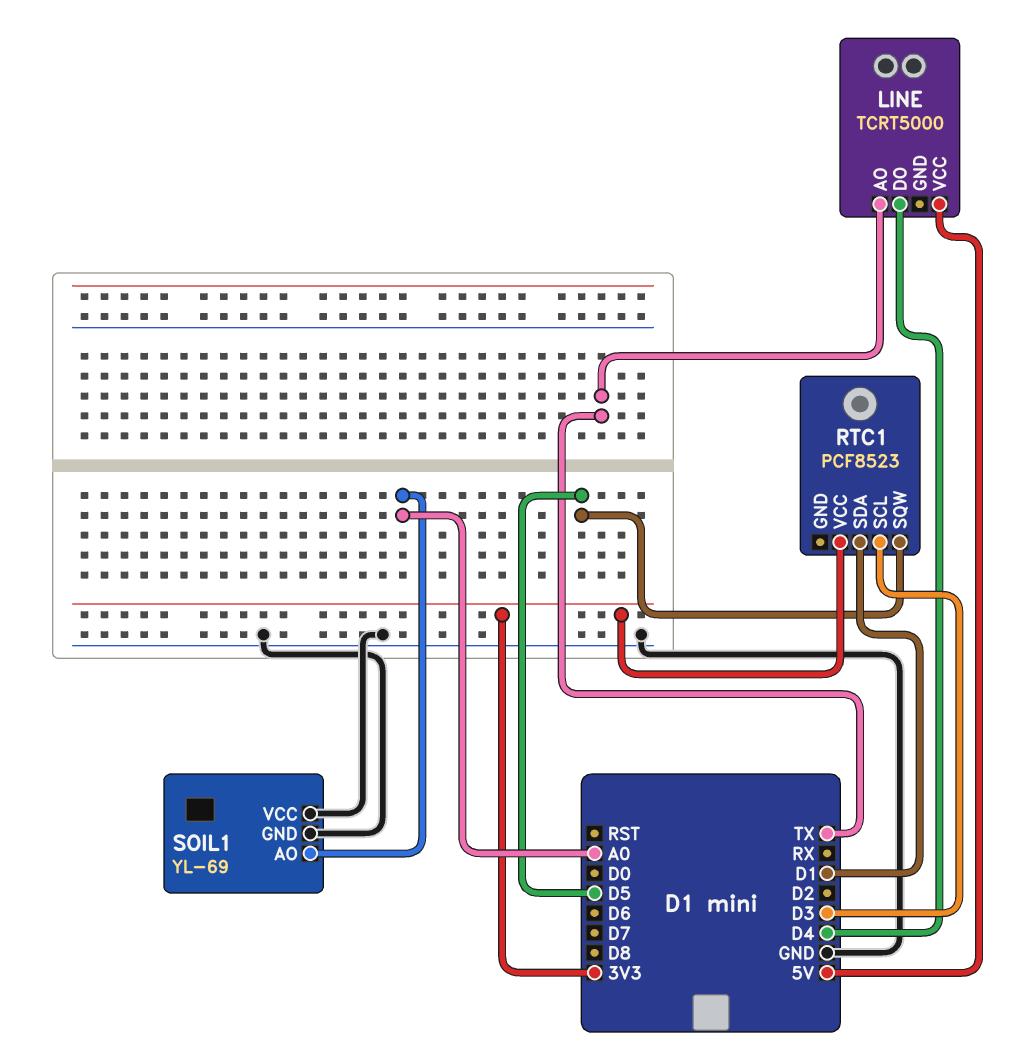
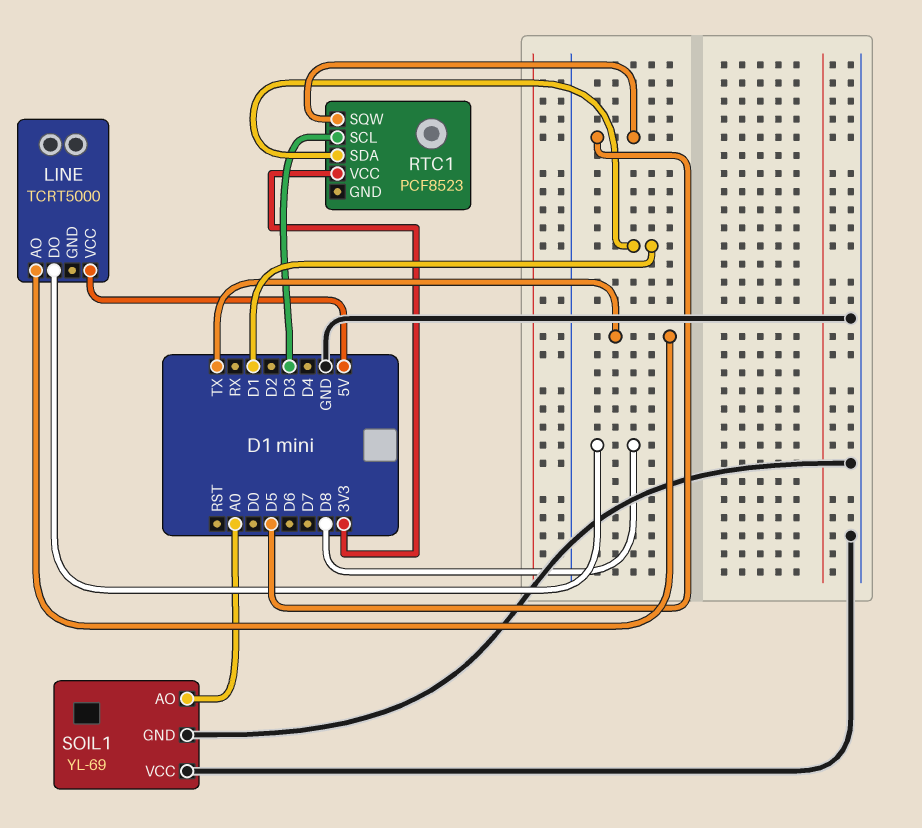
LINE pin DO: D4 -> D8

